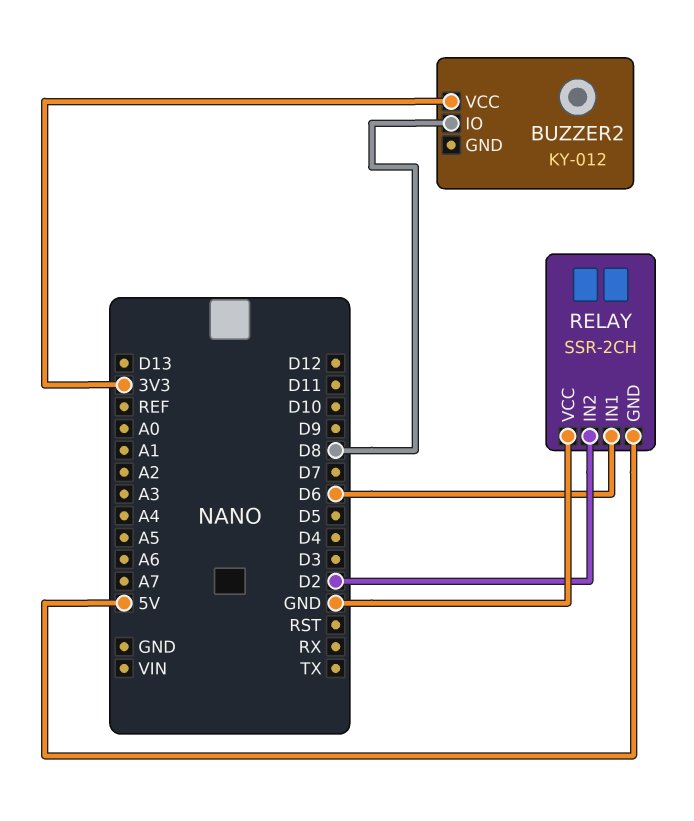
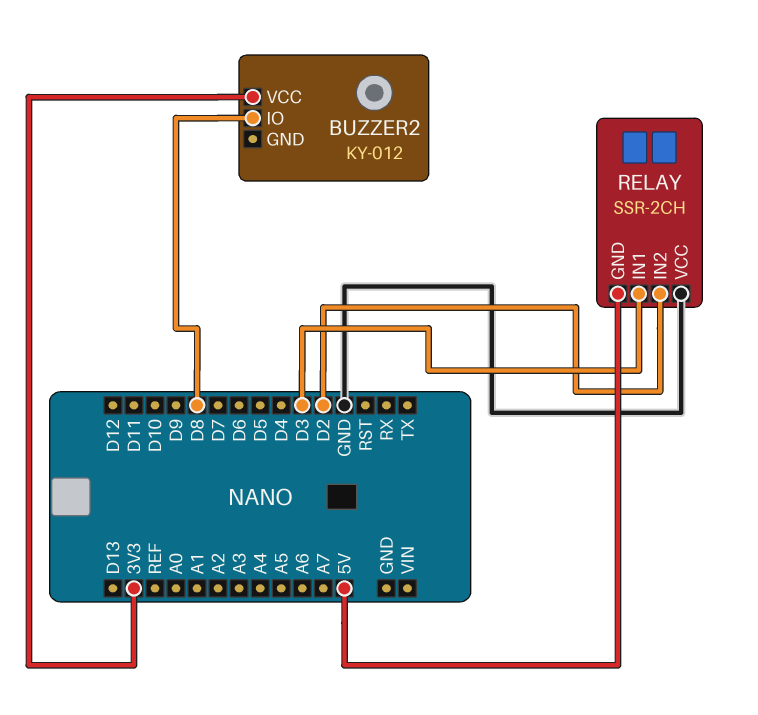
RELAY pin IN1: D6 -> D3

